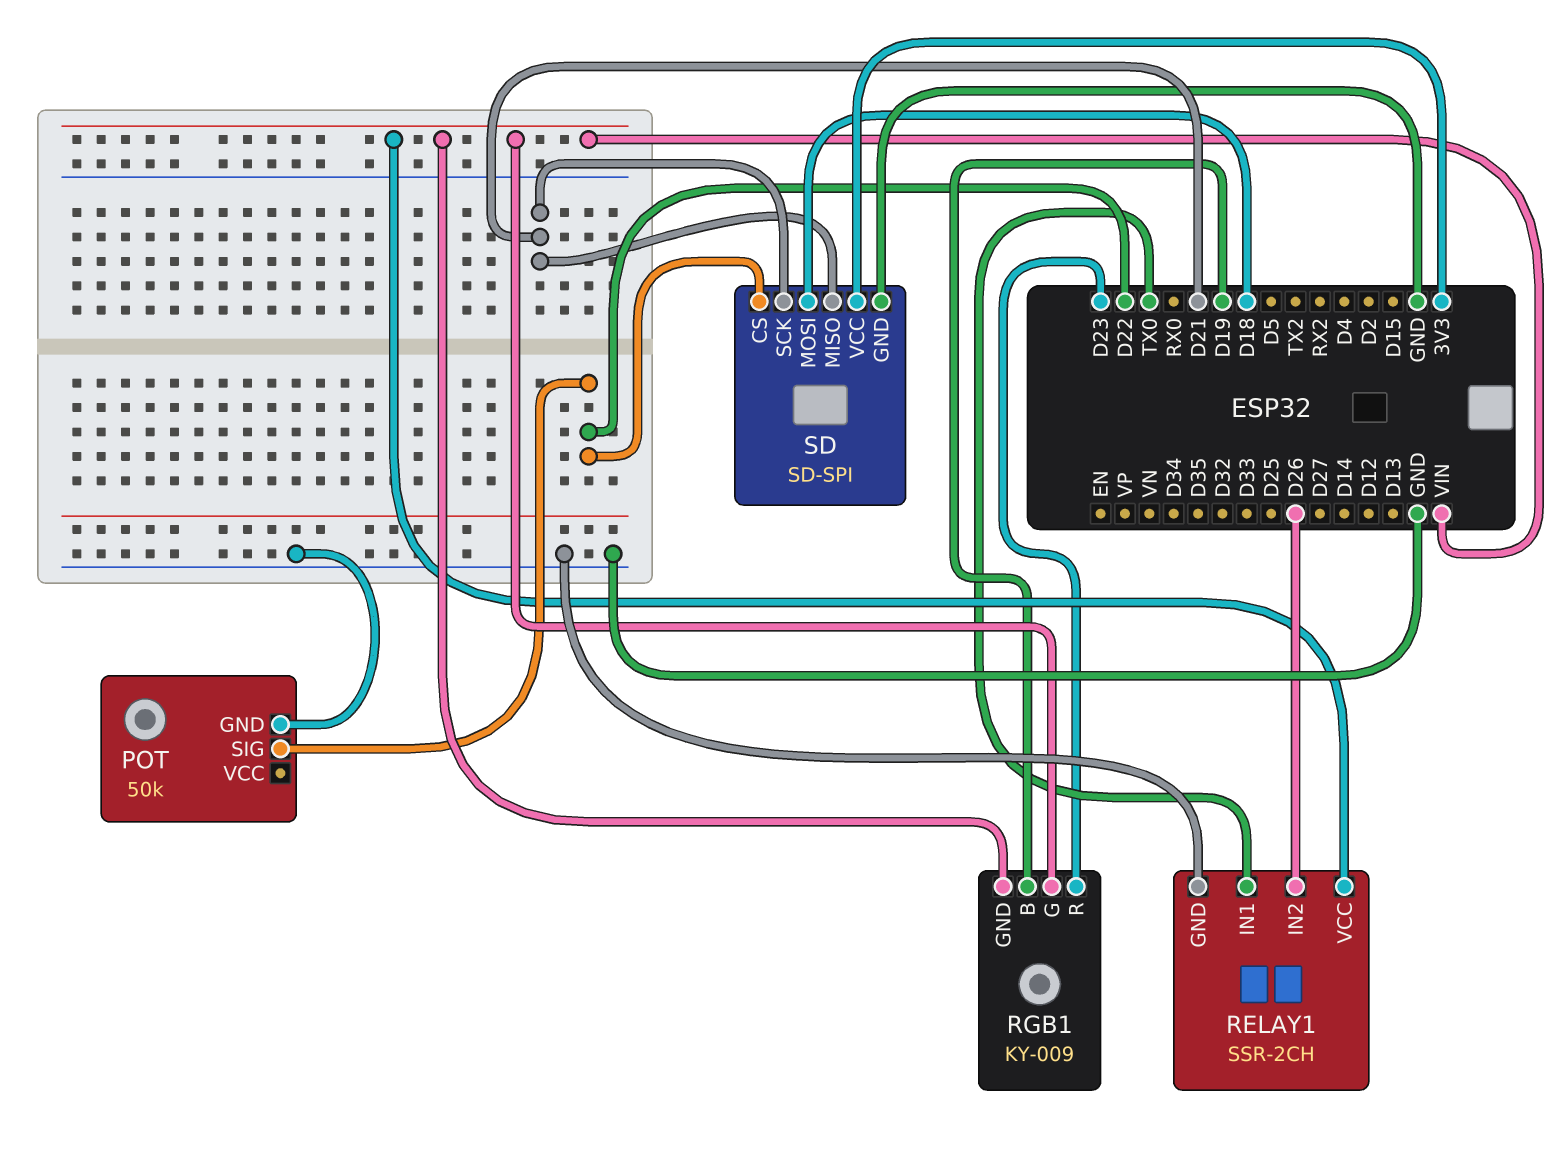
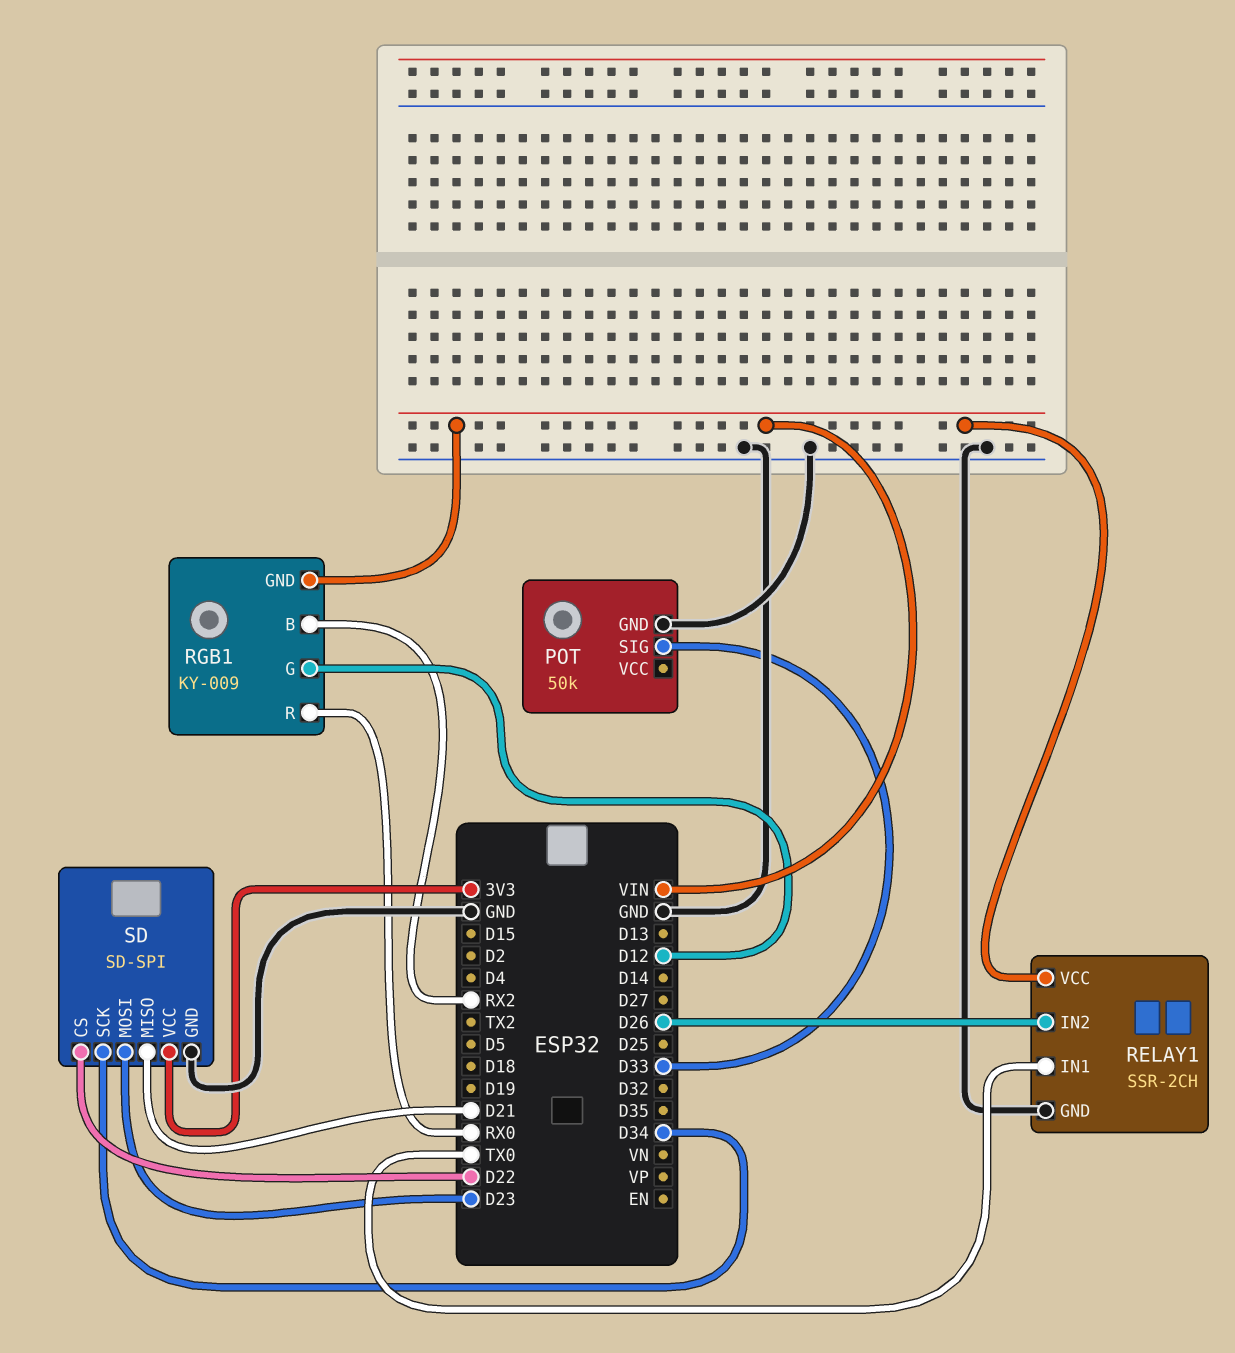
POT pin SIG: D22 -> D33
RGB1 pin B: D19 -> RX2
RGB1 pin G: VIN -> D12
RGB1 pin R: D23 -> RX0
SD pin MOSI: D18 -> D23
SD pin SCK: D21 -> D34

